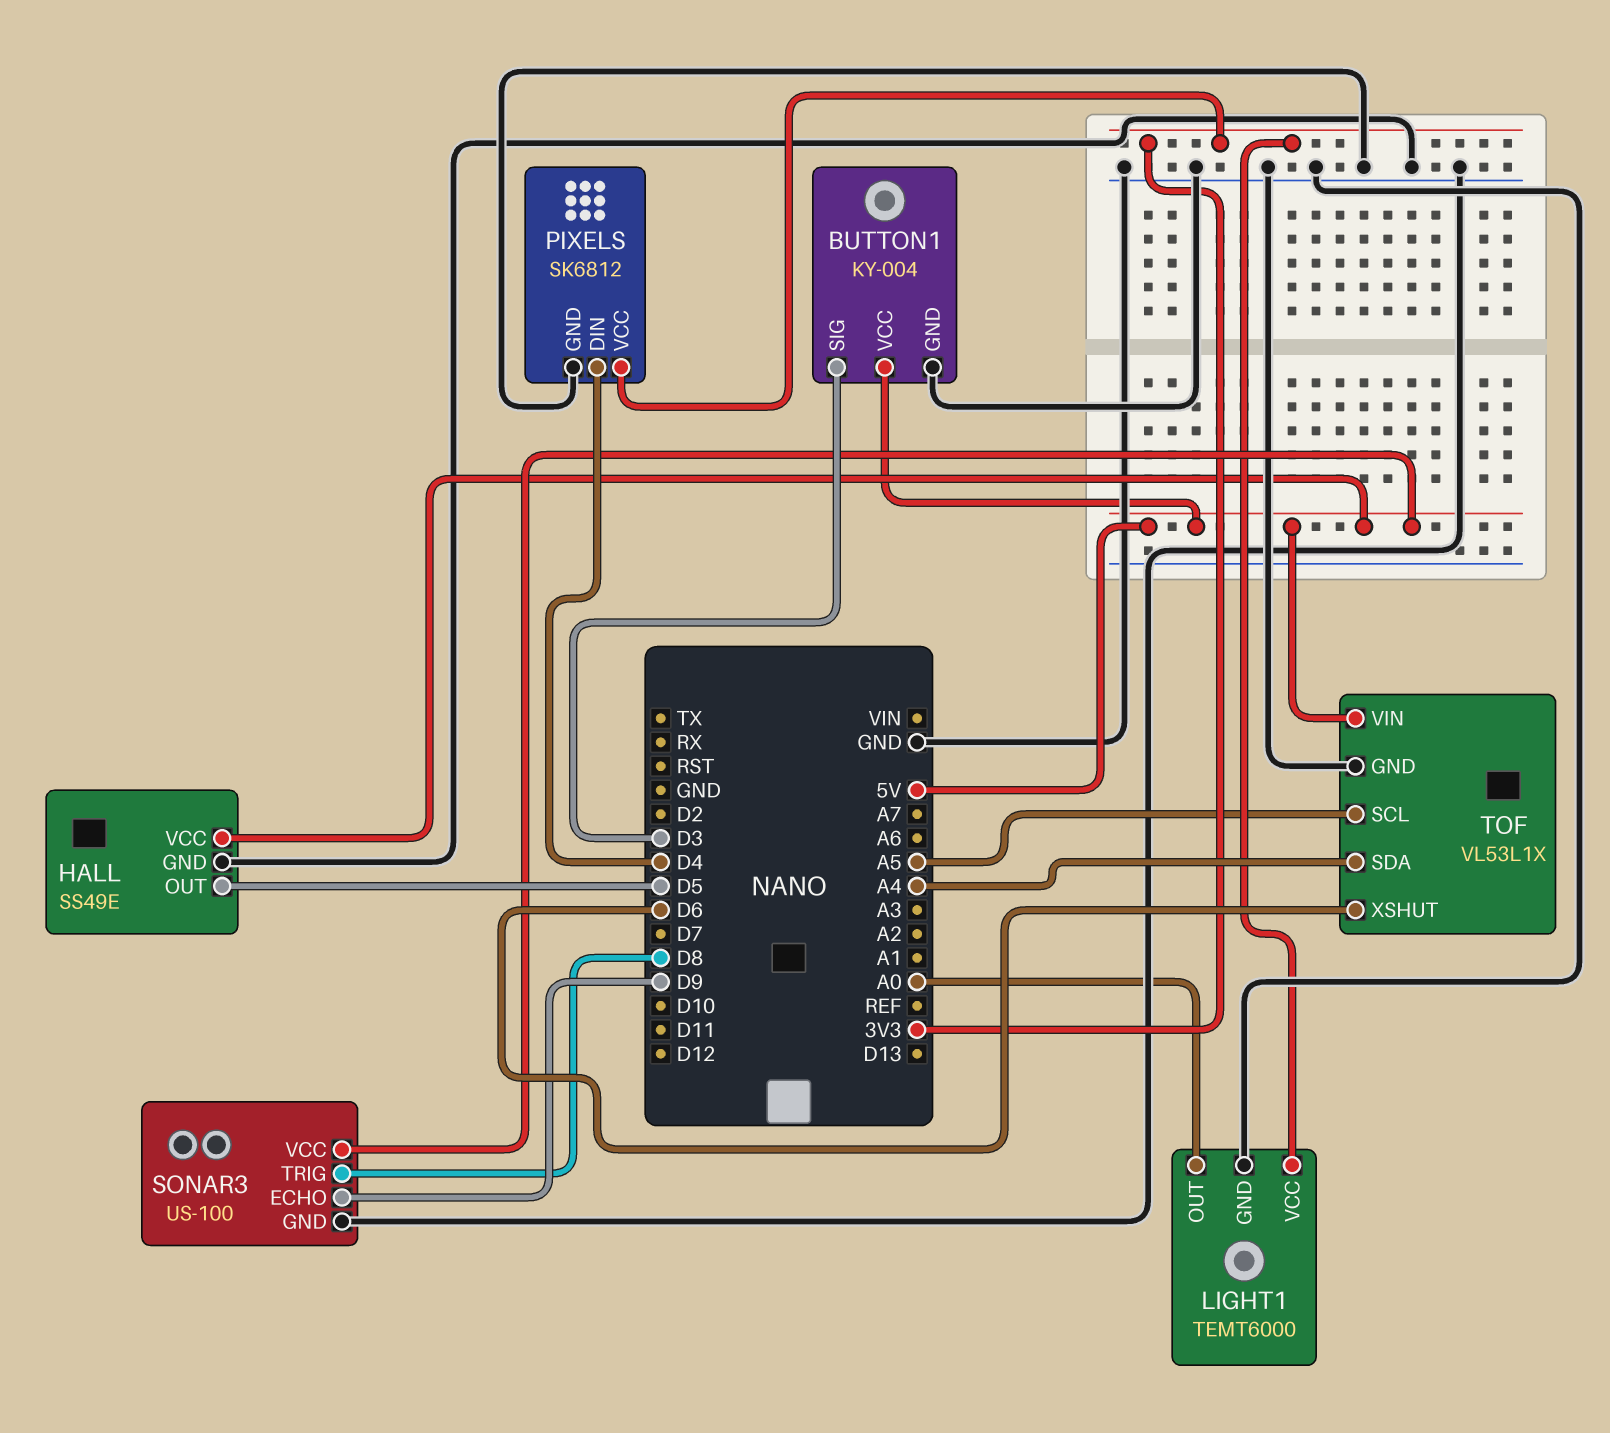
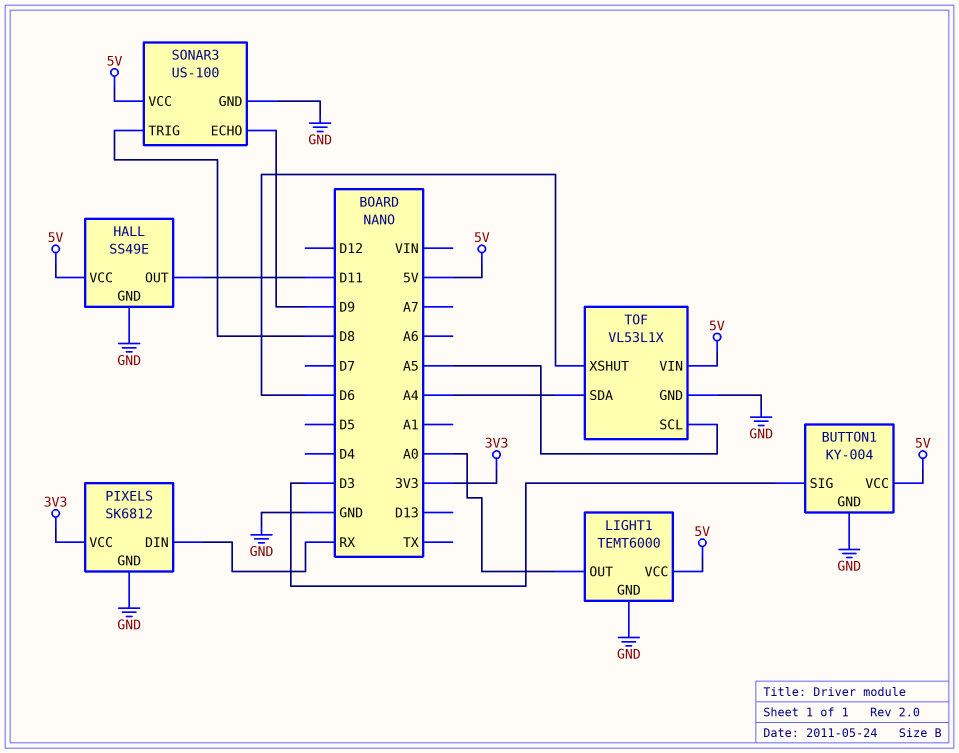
HALL pin OUT: D5 -> D11
LIGHT1 pin VCC: 3V3 -> 5V
PIXELS pin DIN: D4 -> RX

